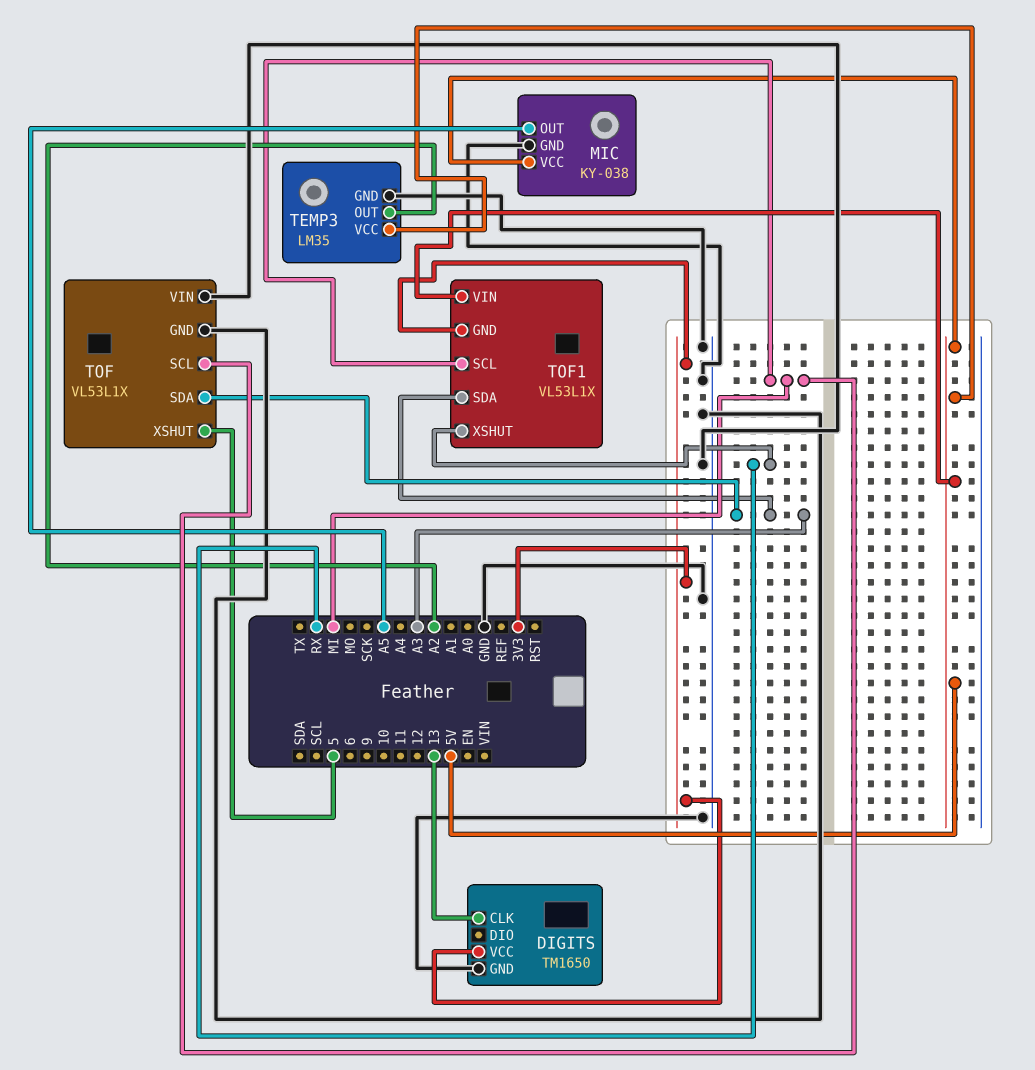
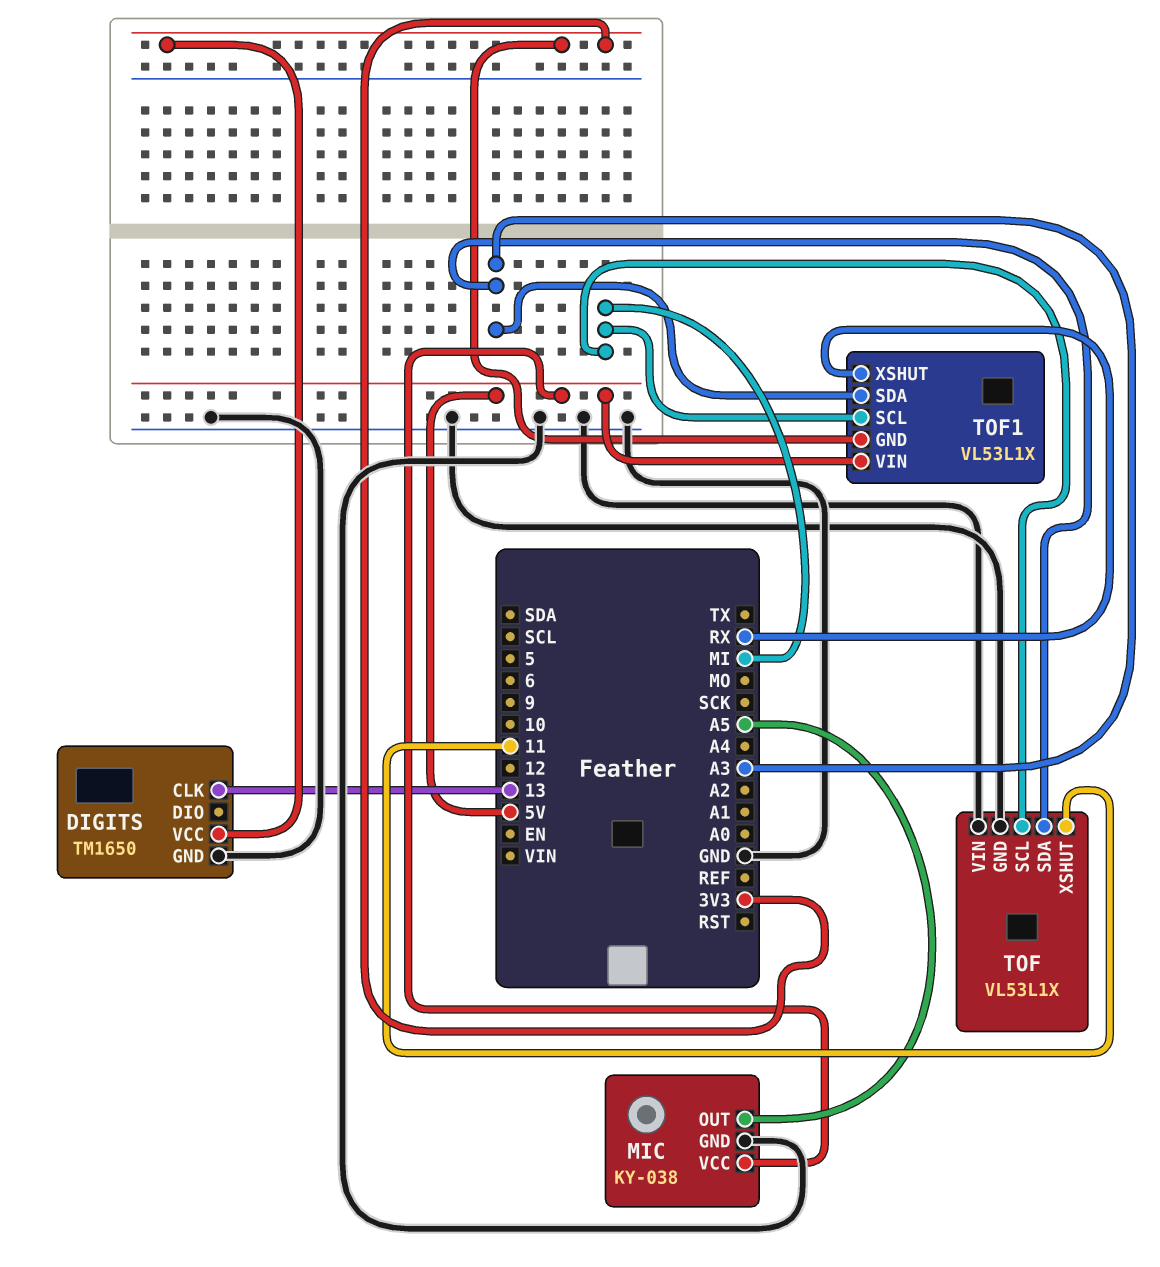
TEMP3: LM35 -> none
TEMP3 pin GND: GND -> none
TEMP3 pin OUT: A2 -> none
TEMP3 pin VCC: 5V -> none
TOF pin XSHUT: 5 -> 11

